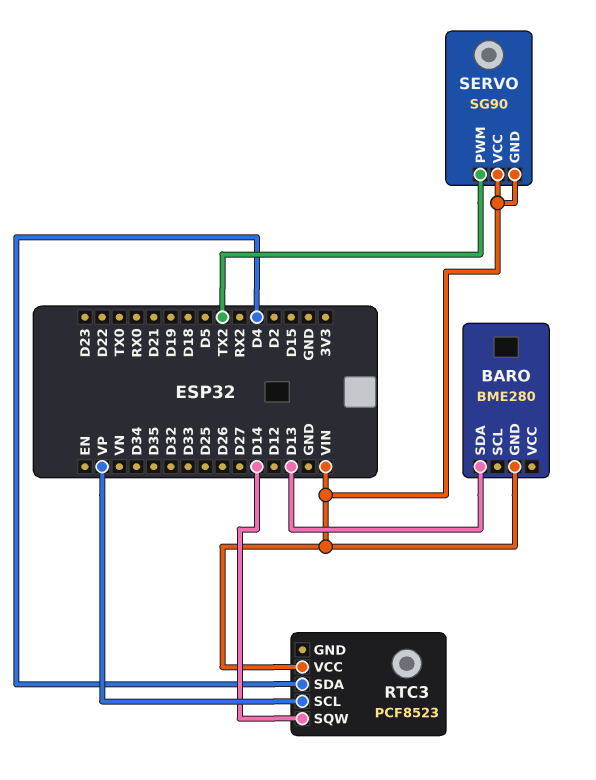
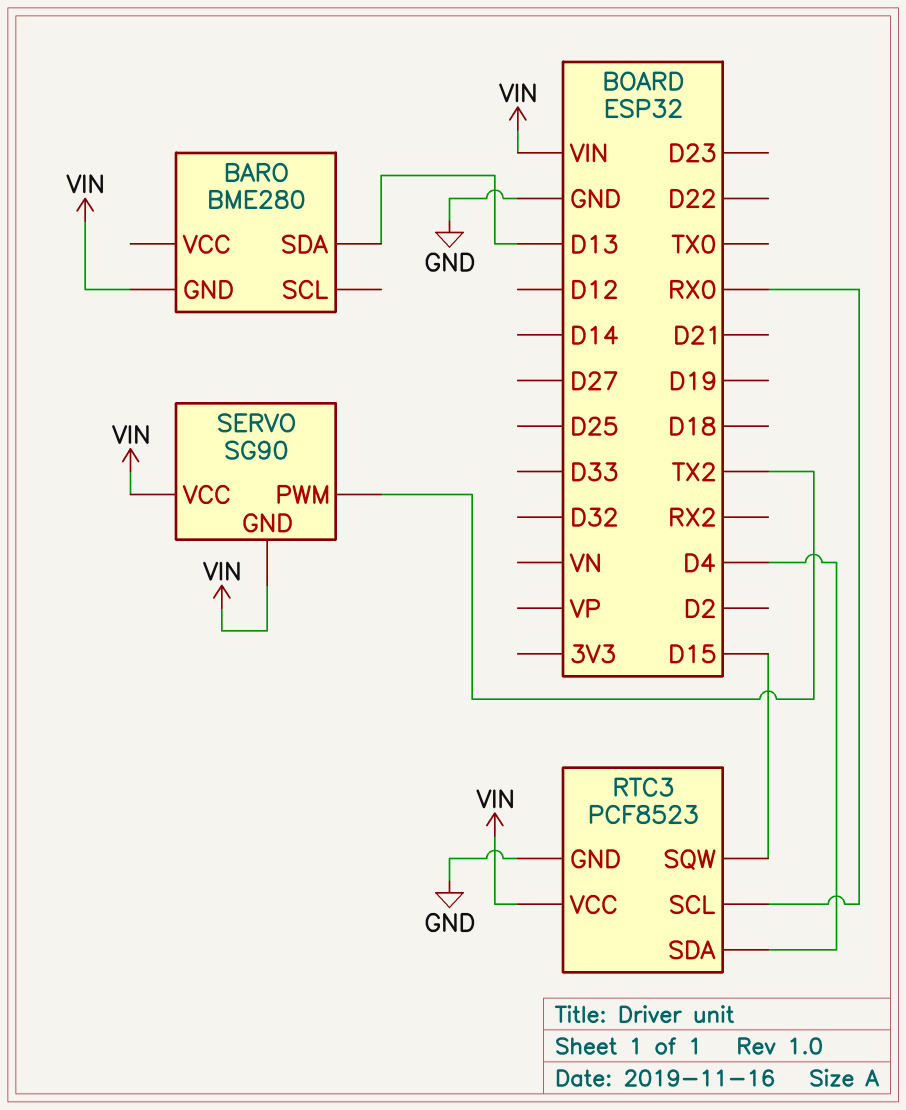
RTC3 pin GND: none -> GND
RTC3 pin SCL: VP -> RX0
RTC3 pin SQW: D14 -> D15

